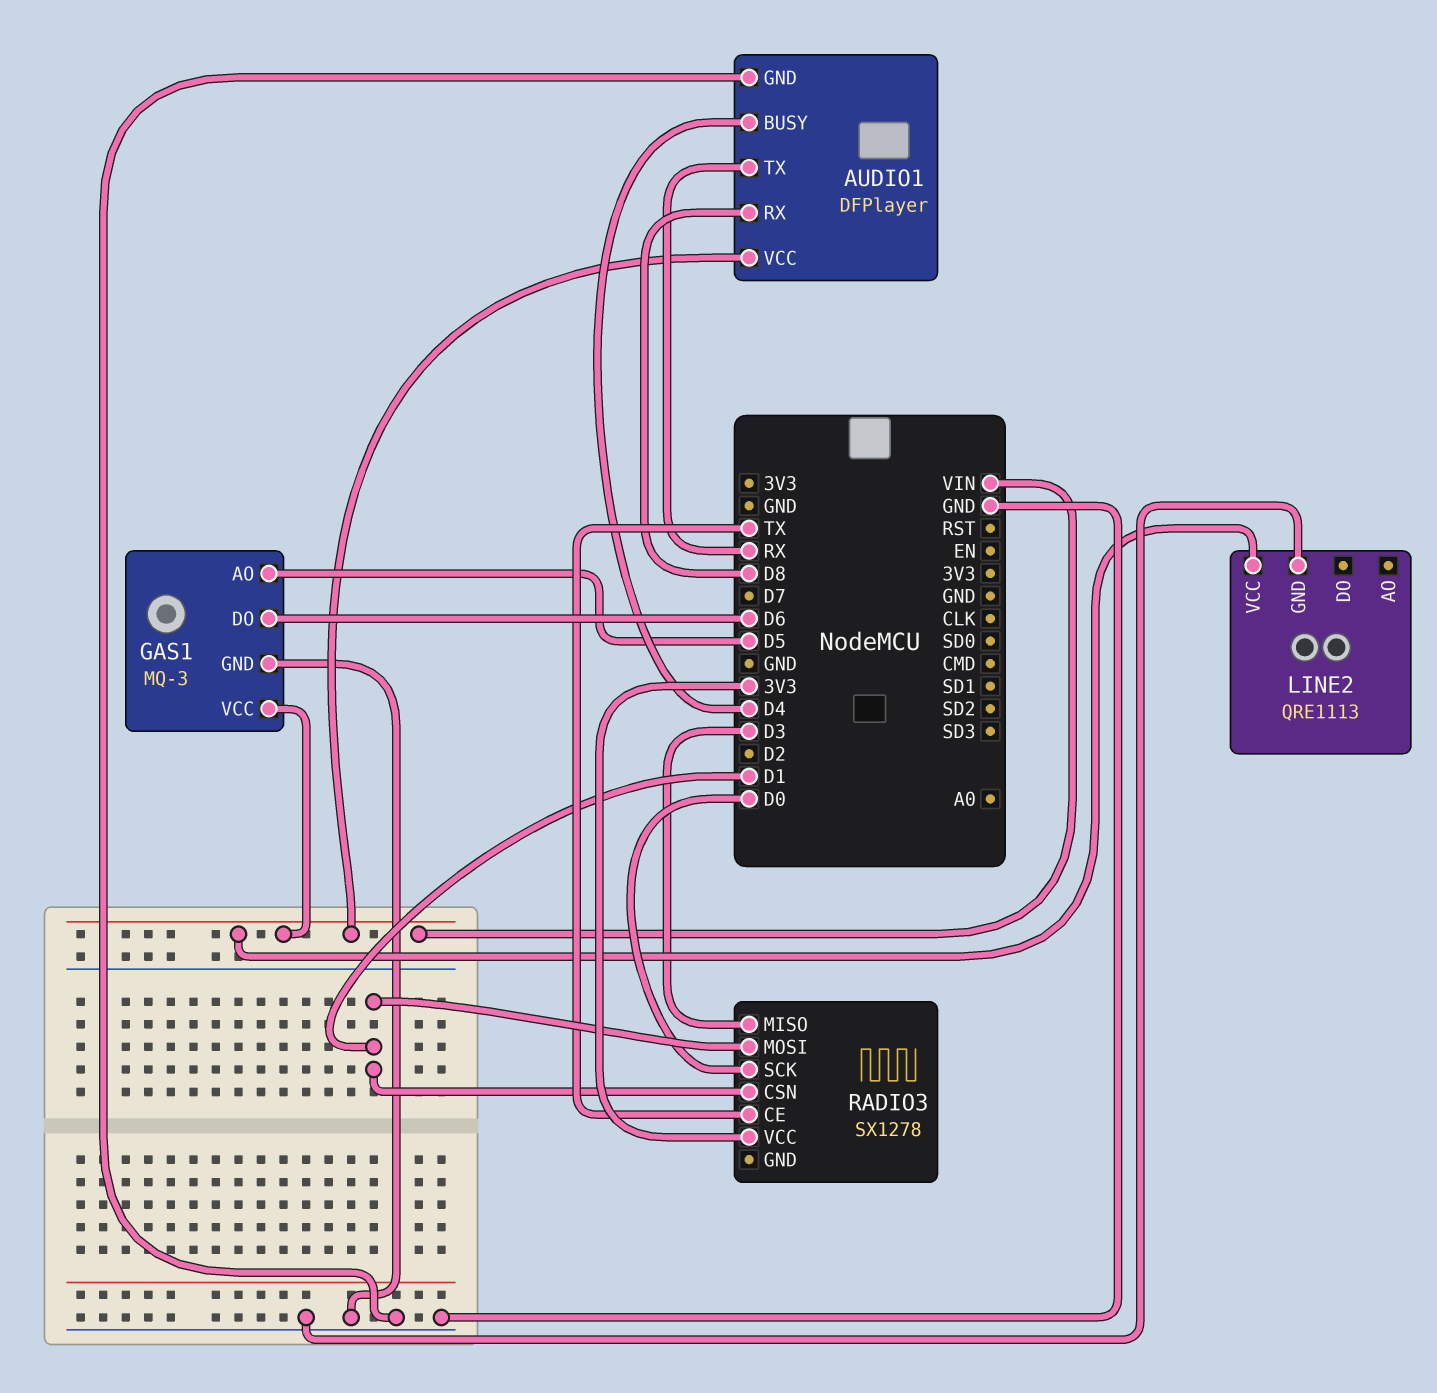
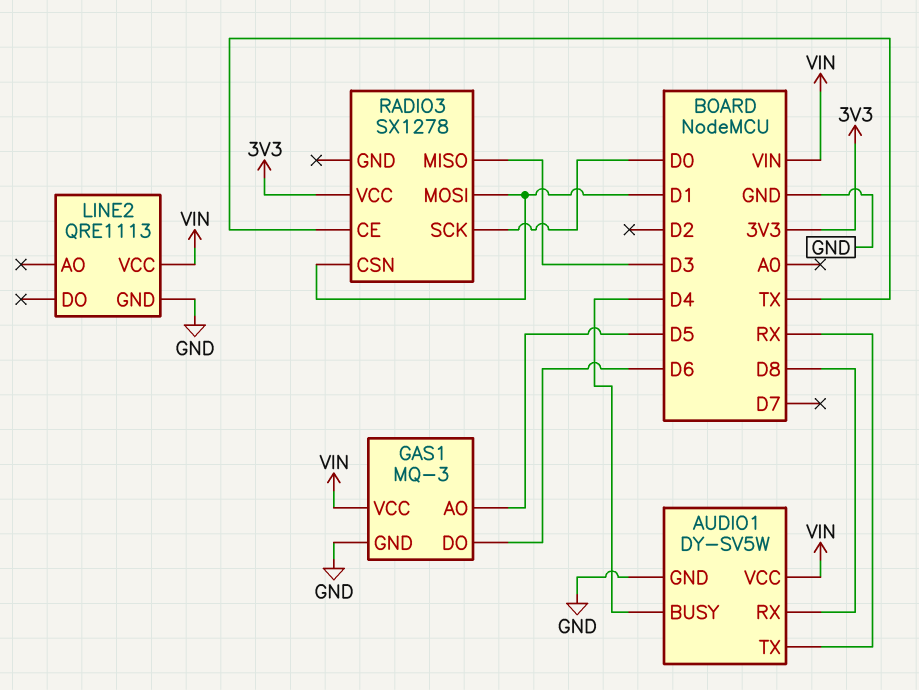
AUDIO1: DFPlayer -> DY-SV5W

